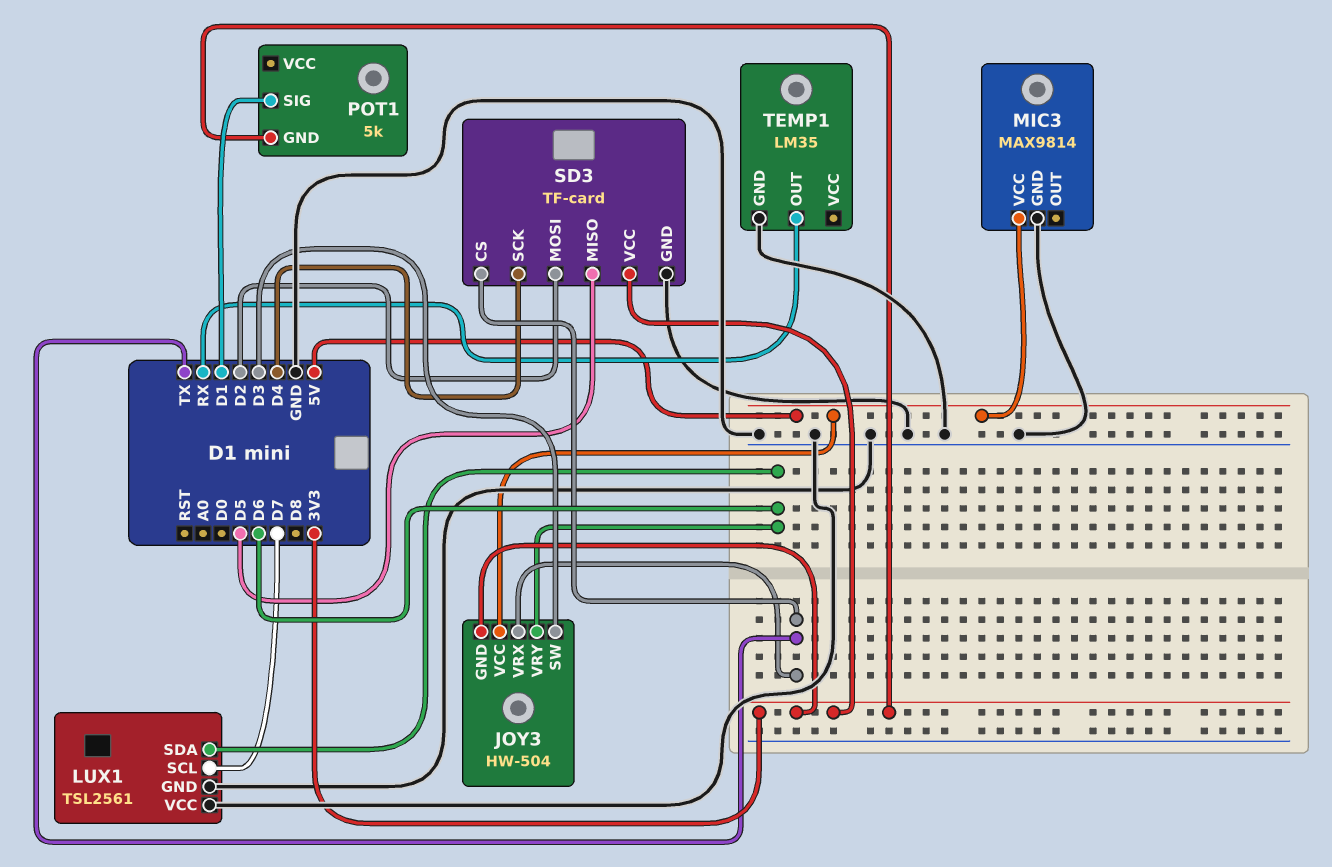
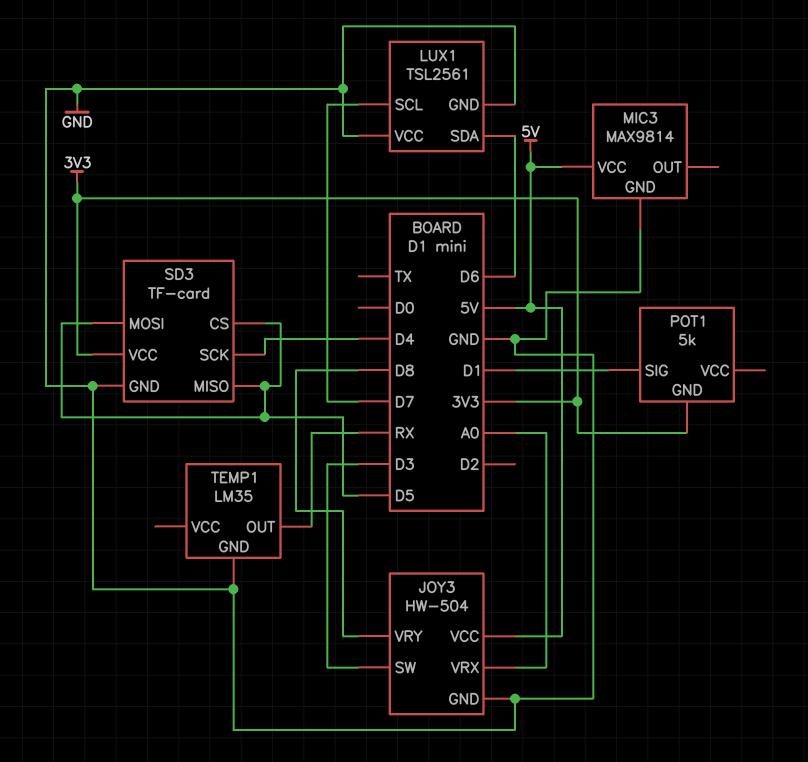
JOY3 pin GND: 3V3 -> GND
JOY3 pin VRX: TX -> A0
JOY3 pin VRY: D6 -> D8
SD3 pin CS: TX -> D5
SD3 pin MOSI: D2 -> D5

